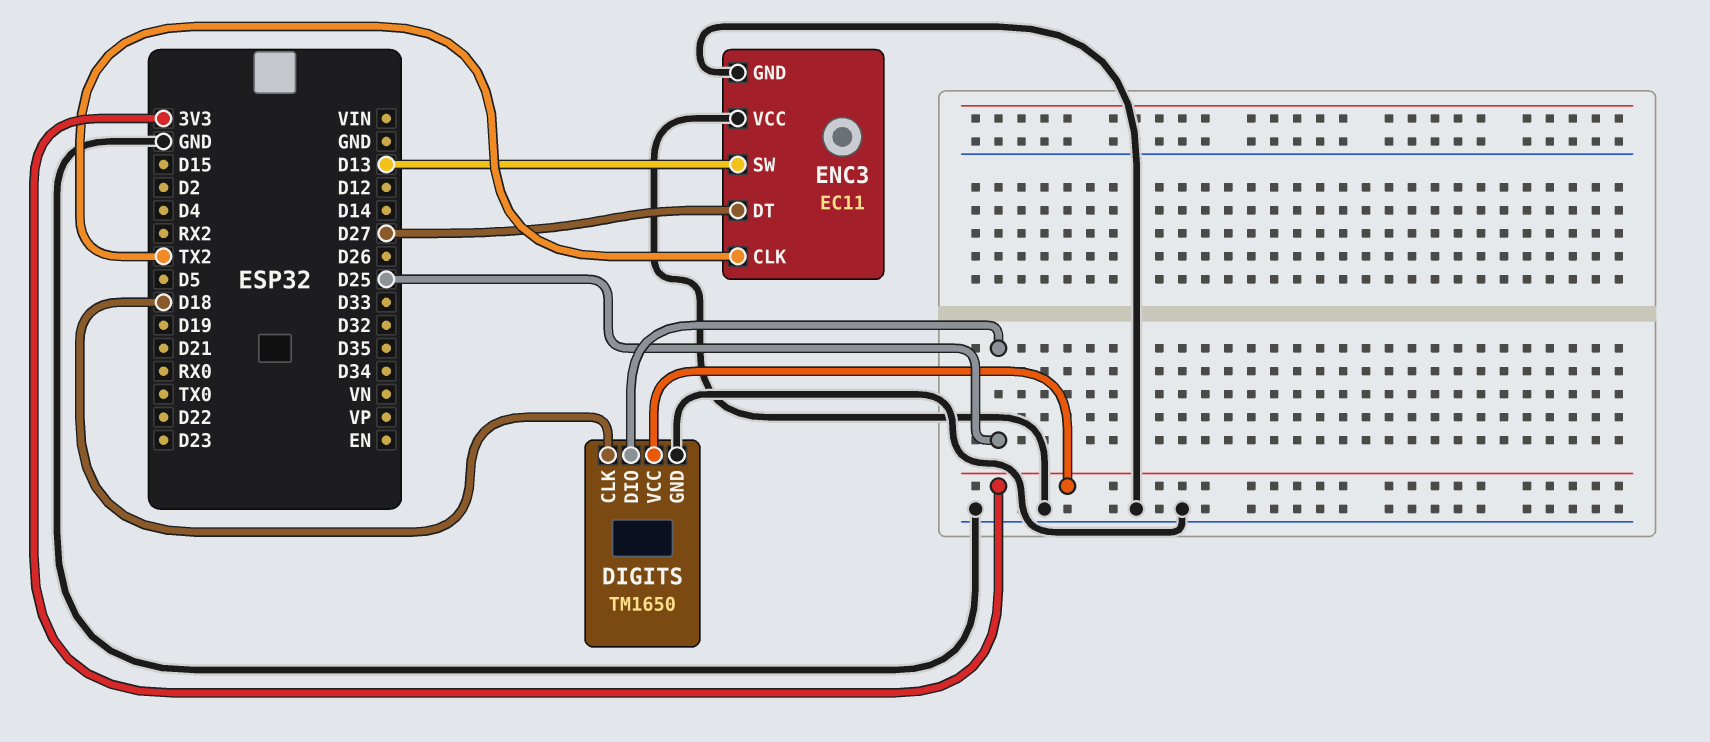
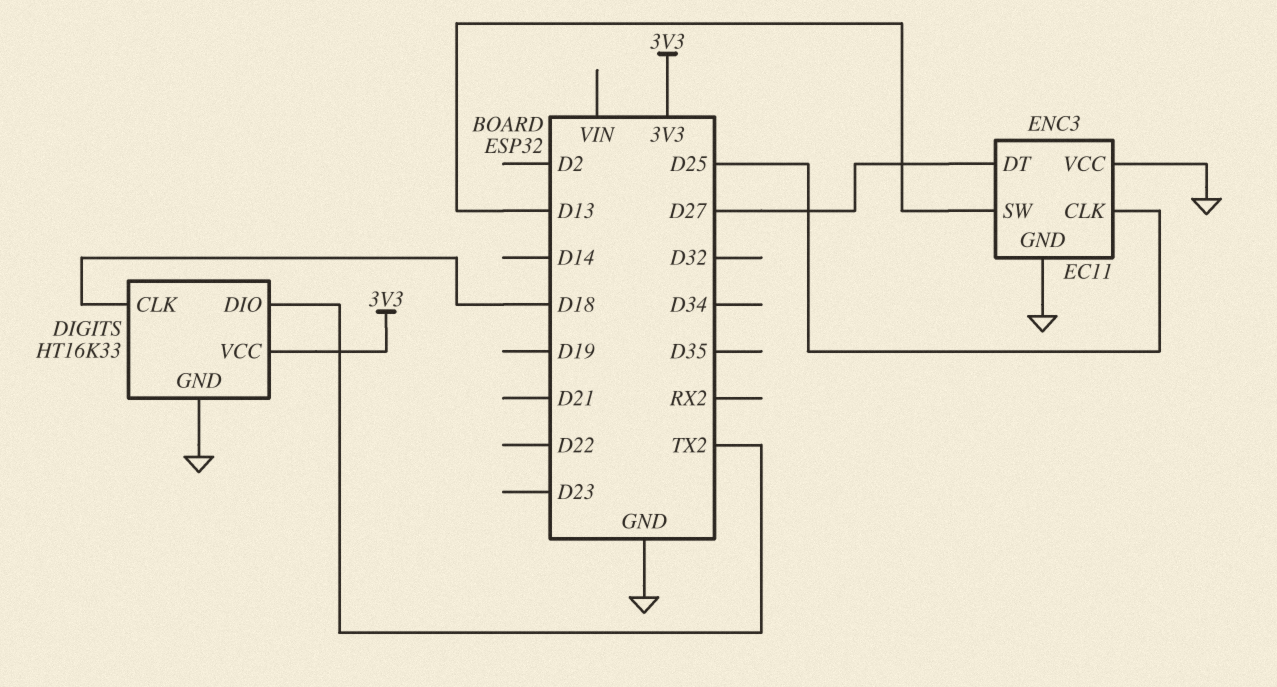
DIGITS: TM1650 -> HT16K33
DIGITS pin DIO: D25 -> TX2
ENC3 pin CLK: TX2 -> D25

